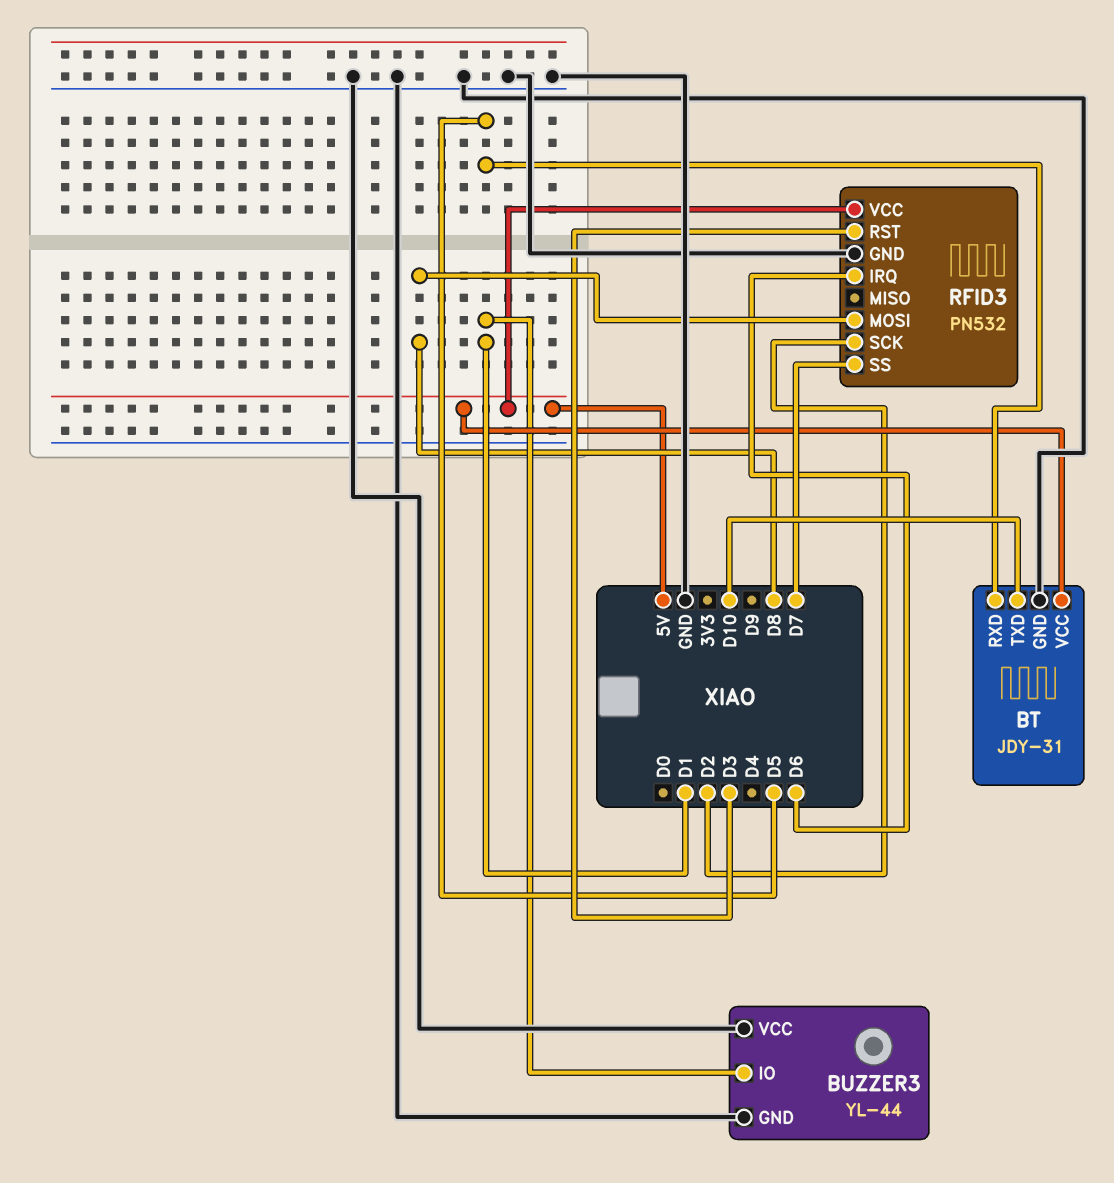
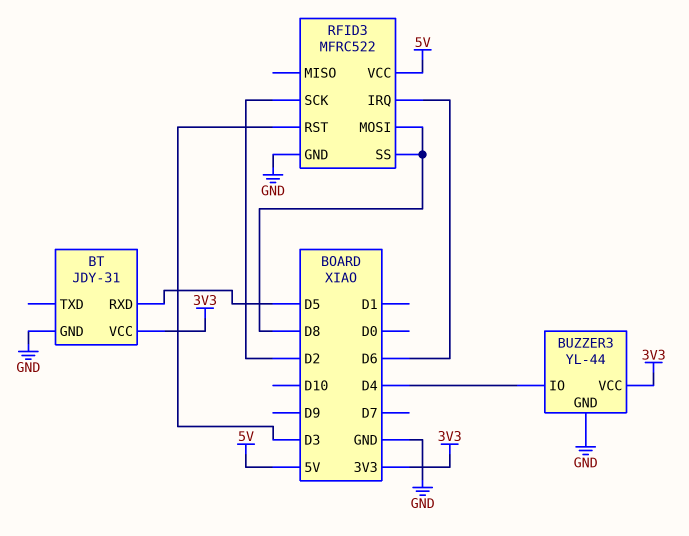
BT pin TXD: D10 -> none
BT pin VCC: 5V -> 3V3
BUZZER3 pin IO: D1 -> D4
BUZZER3 pin VCC: GND -> 3V3
RFID3: PN532 -> MFRC522
RFID3 pin SS: D7 -> D8

